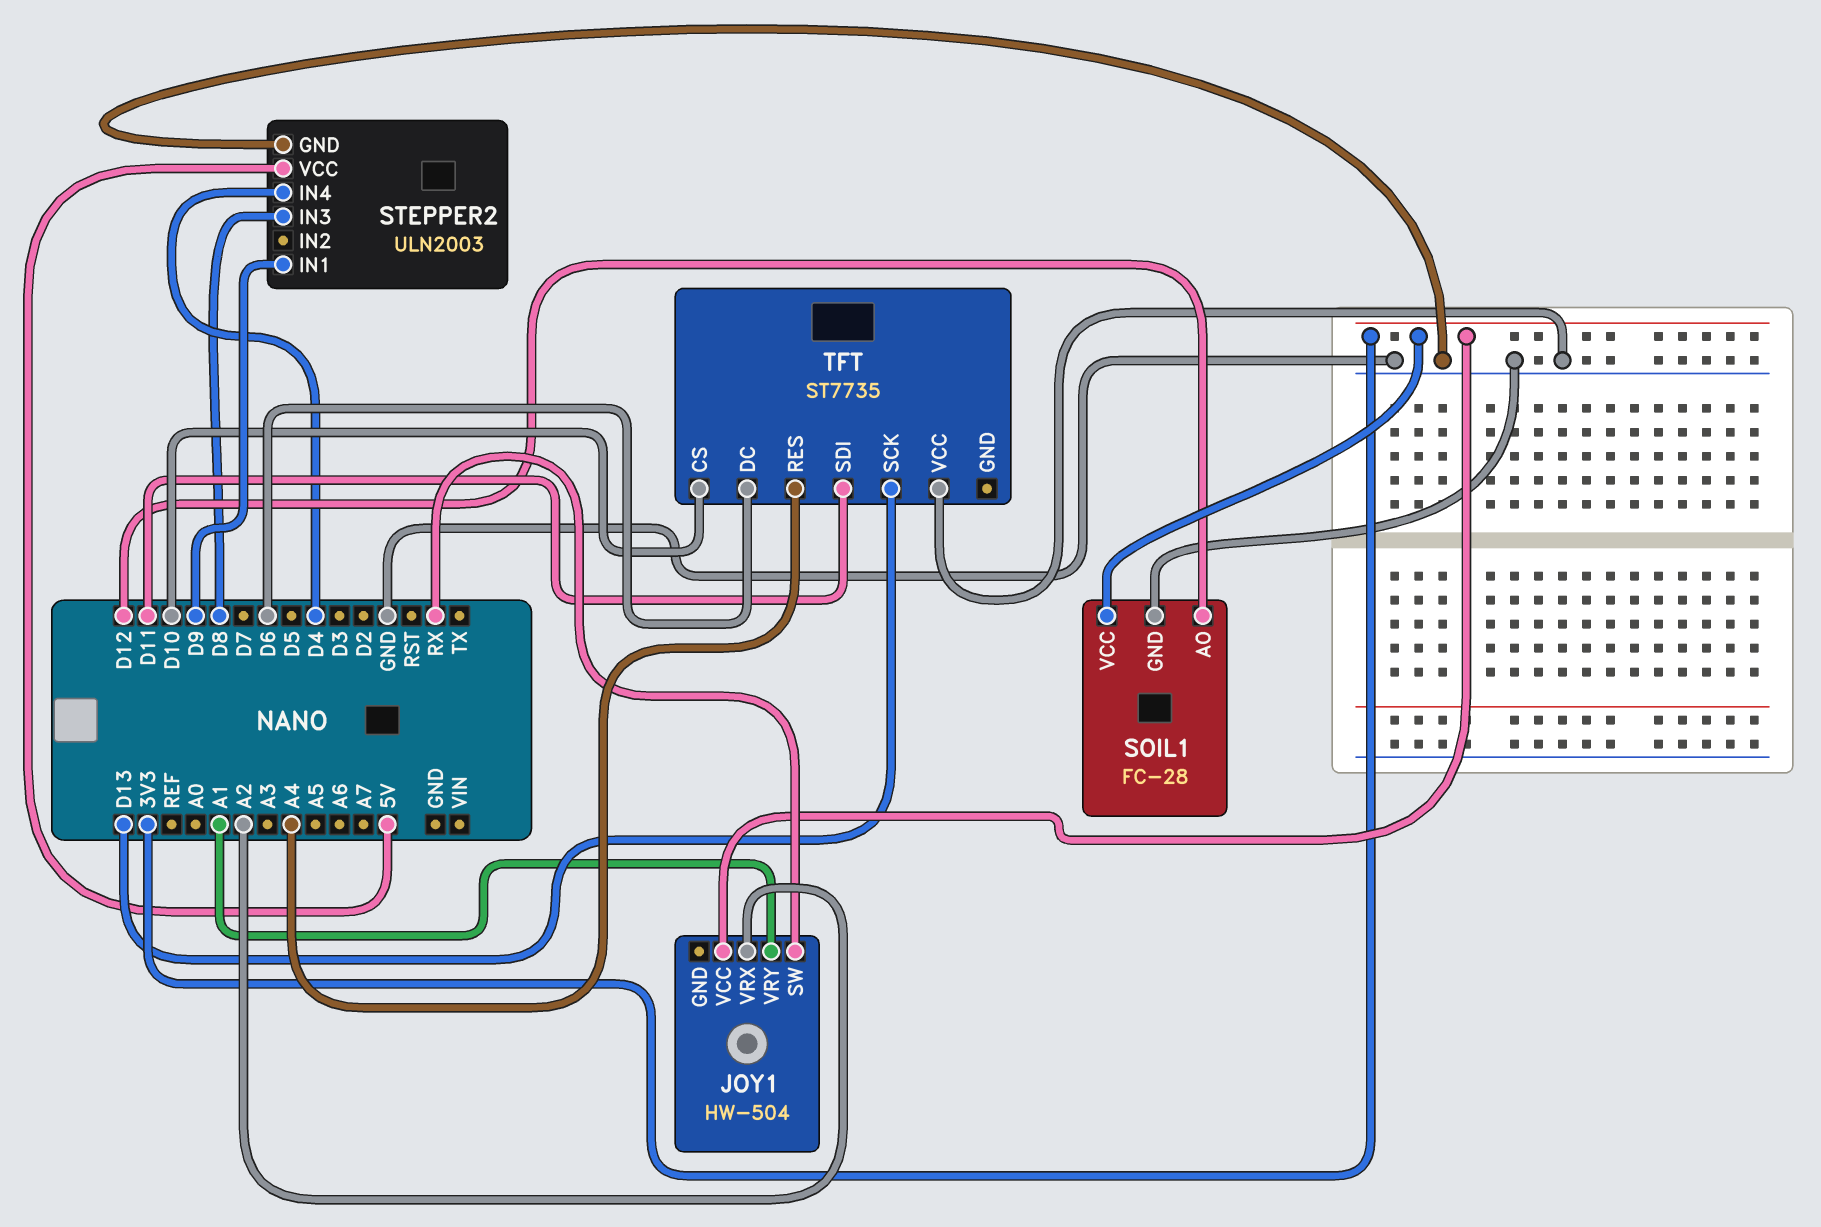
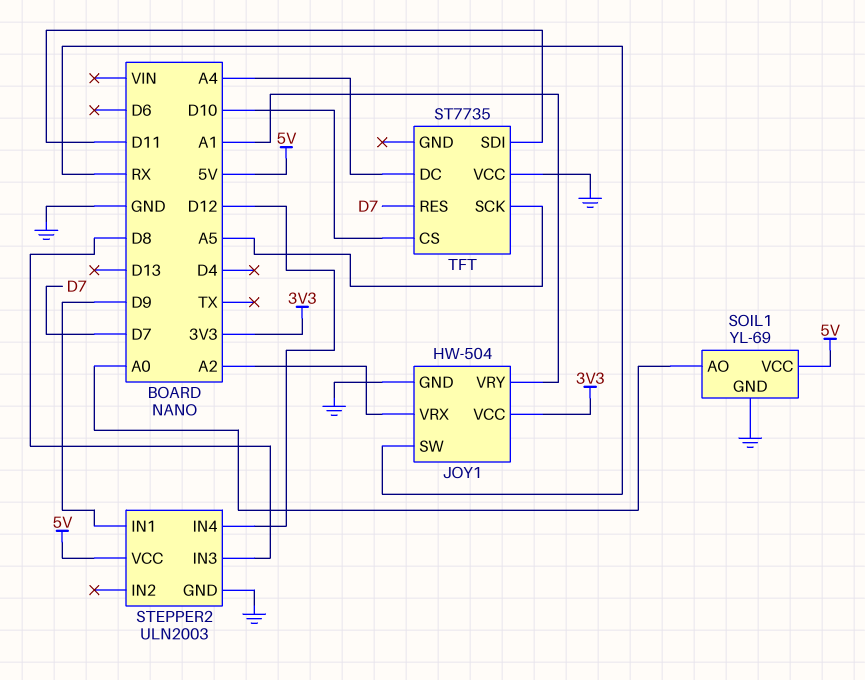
JOY1 pin GND: none -> GND
SOIL1: FC-28 -> YL-69
SOIL1 pin AO: D12 -> A0
SOIL1 pin VCC: 3V3 -> 5V
STEPPER2 pin IN4: D4 -> D12
TFT pin DC: D6 -> A4
TFT pin RES: A4 -> D7
TFT pin SCK: D13 -> A5

